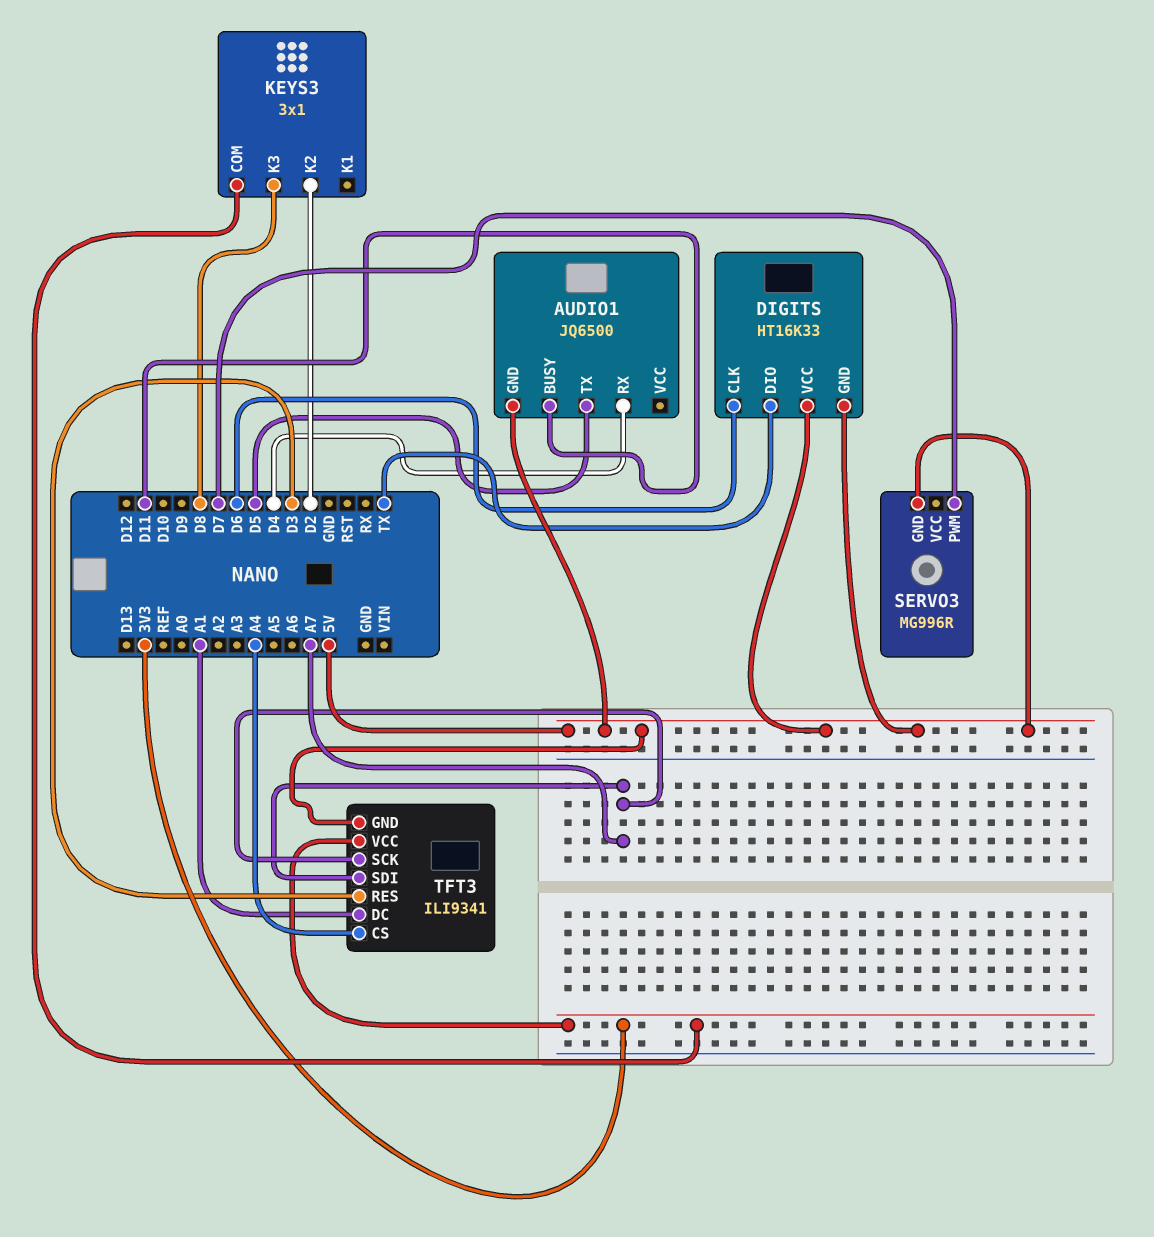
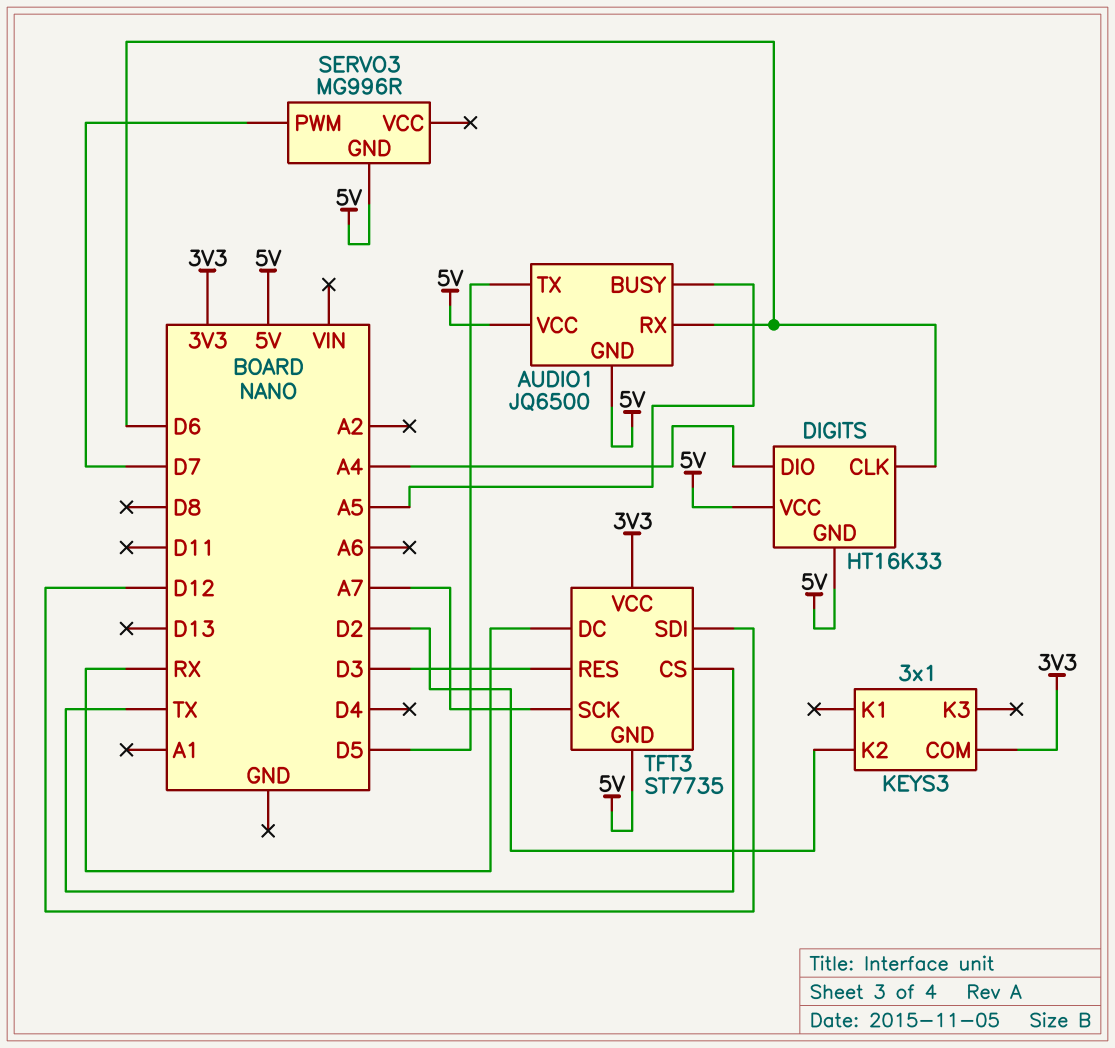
AUDIO1 pin BUSY: D11 -> A5
AUDIO1 pin RX: D4 -> D6
AUDIO1 pin VCC: none -> 5V
DIGITS pin DIO: TX -> A4
KEYS3 pin K3: D8 -> none
TFT3: ILI9341 -> ST7735
TFT3 pin CS: A4 -> TX
TFT3 pin DC: A1 -> RX
TFT3 pin SDI: A7 -> D12

